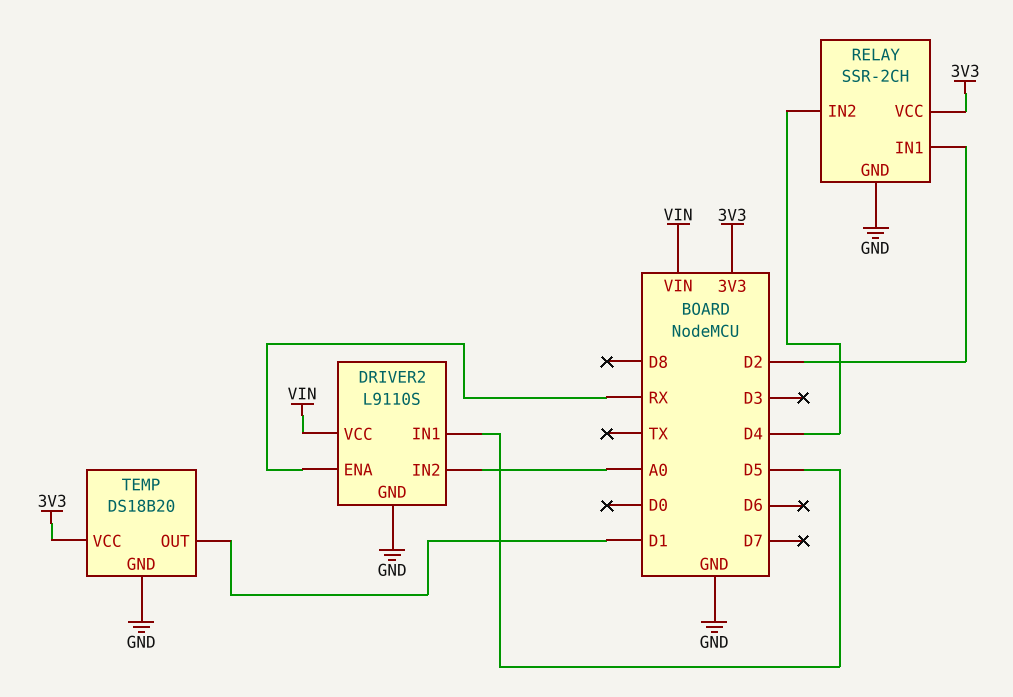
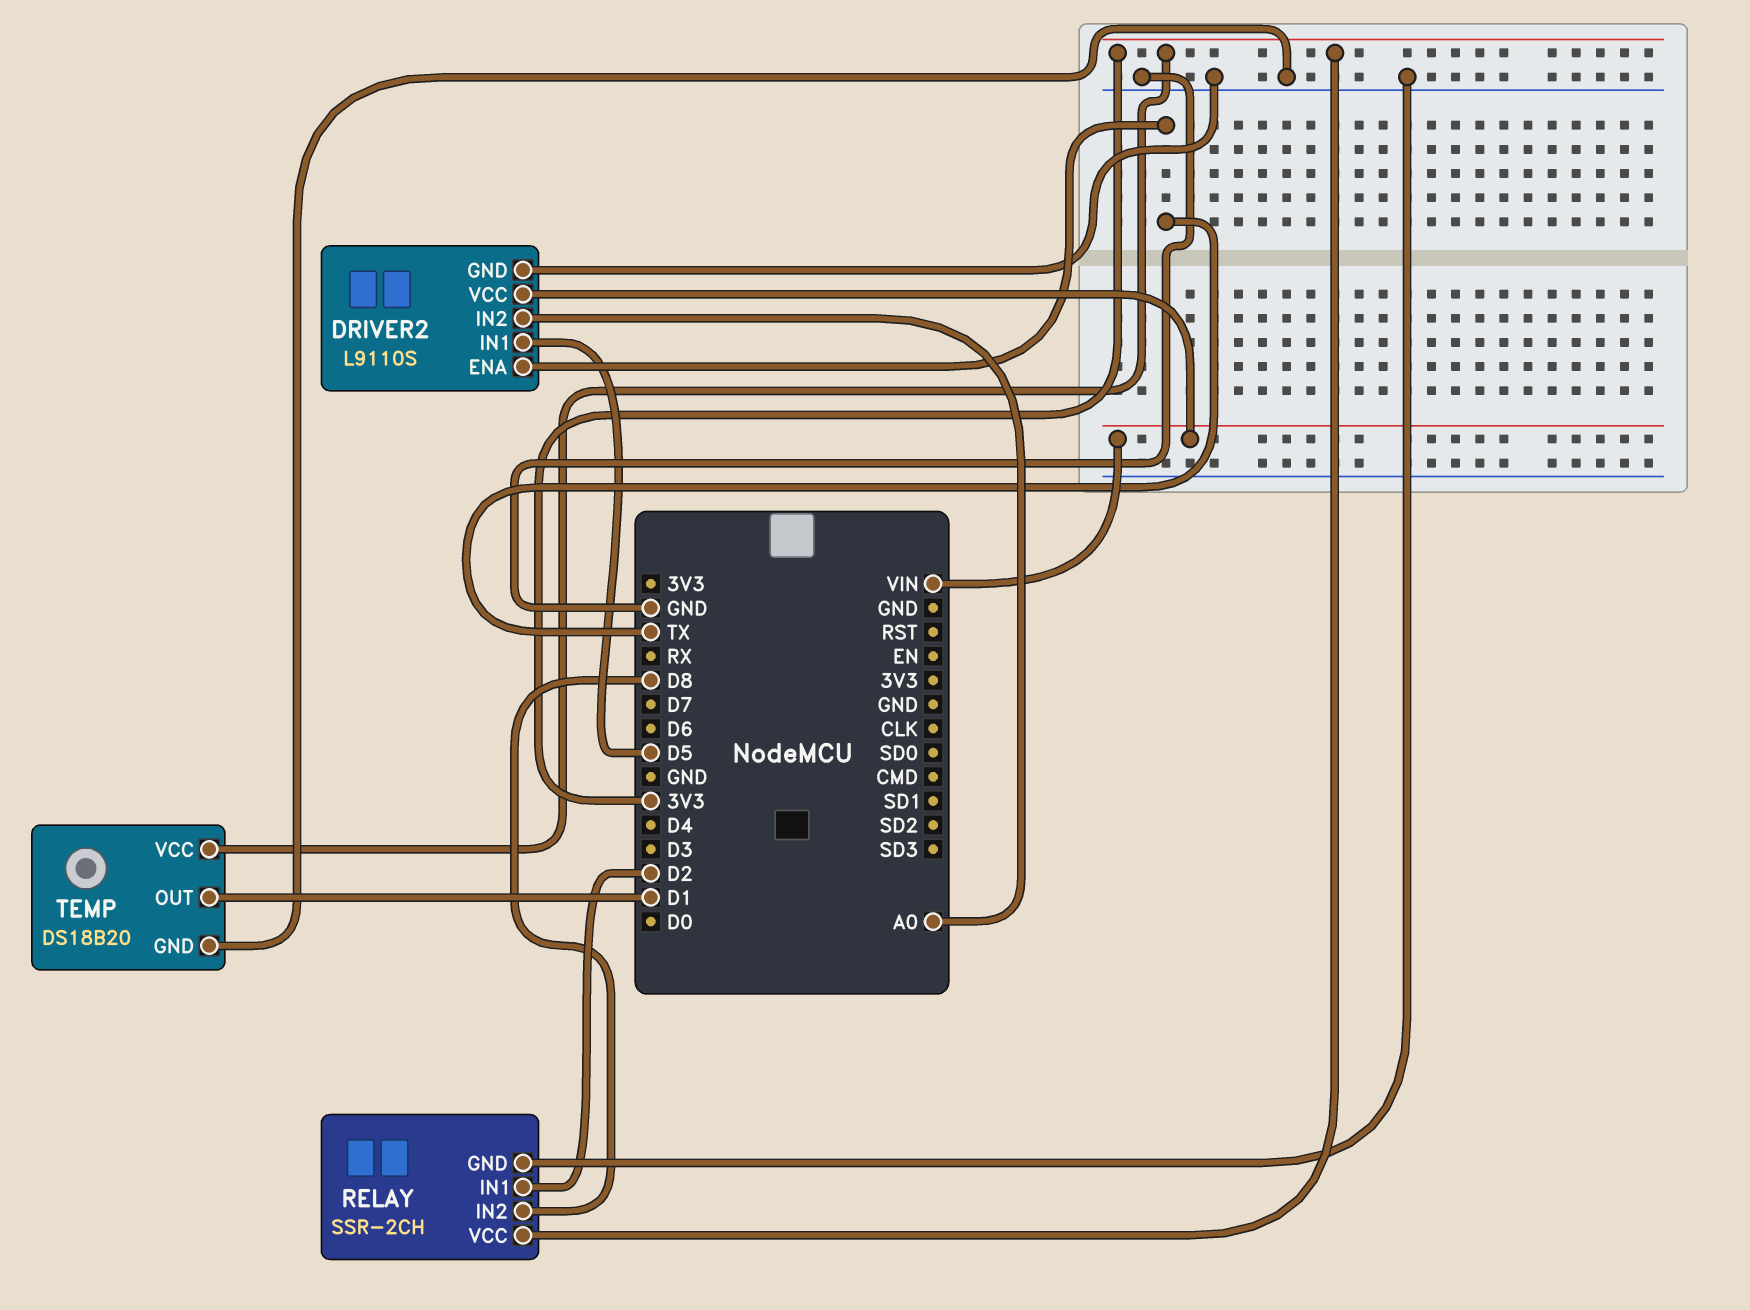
DRIVER2 pin ENA: RX -> TX
RELAY pin IN2: D4 -> D8

